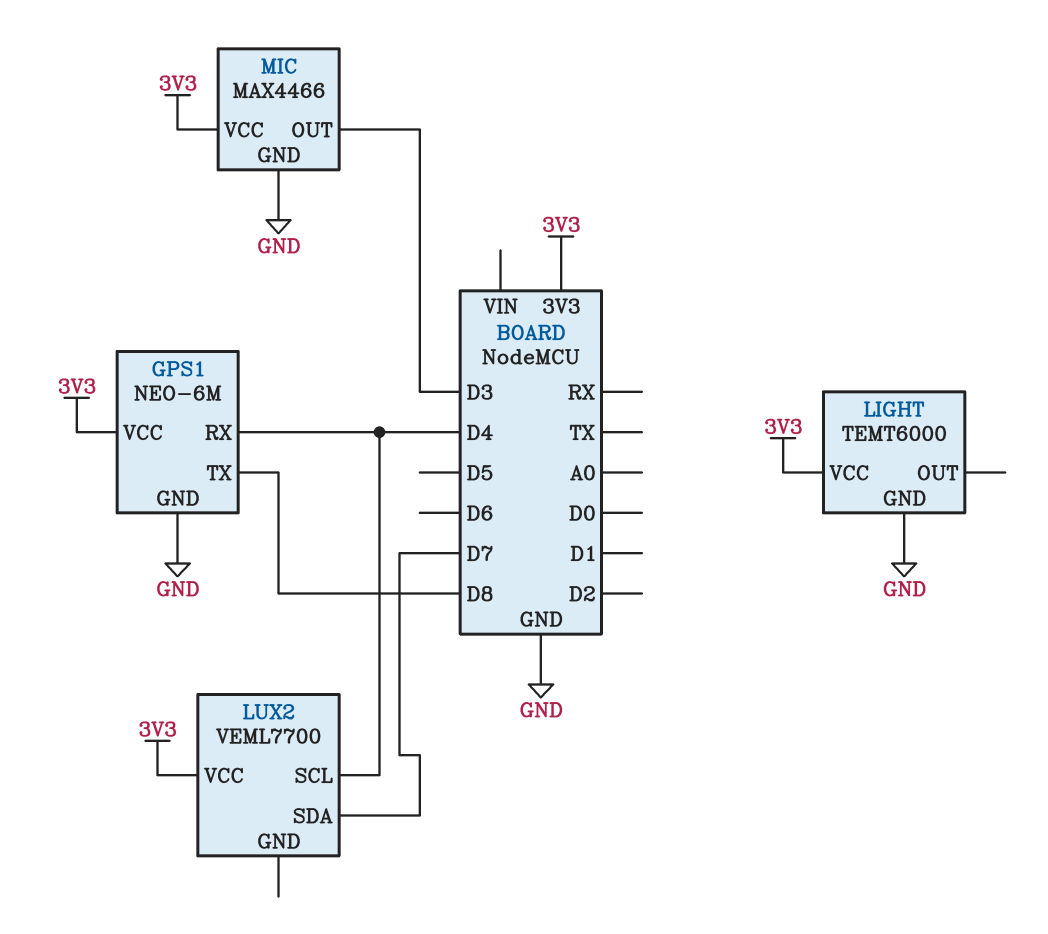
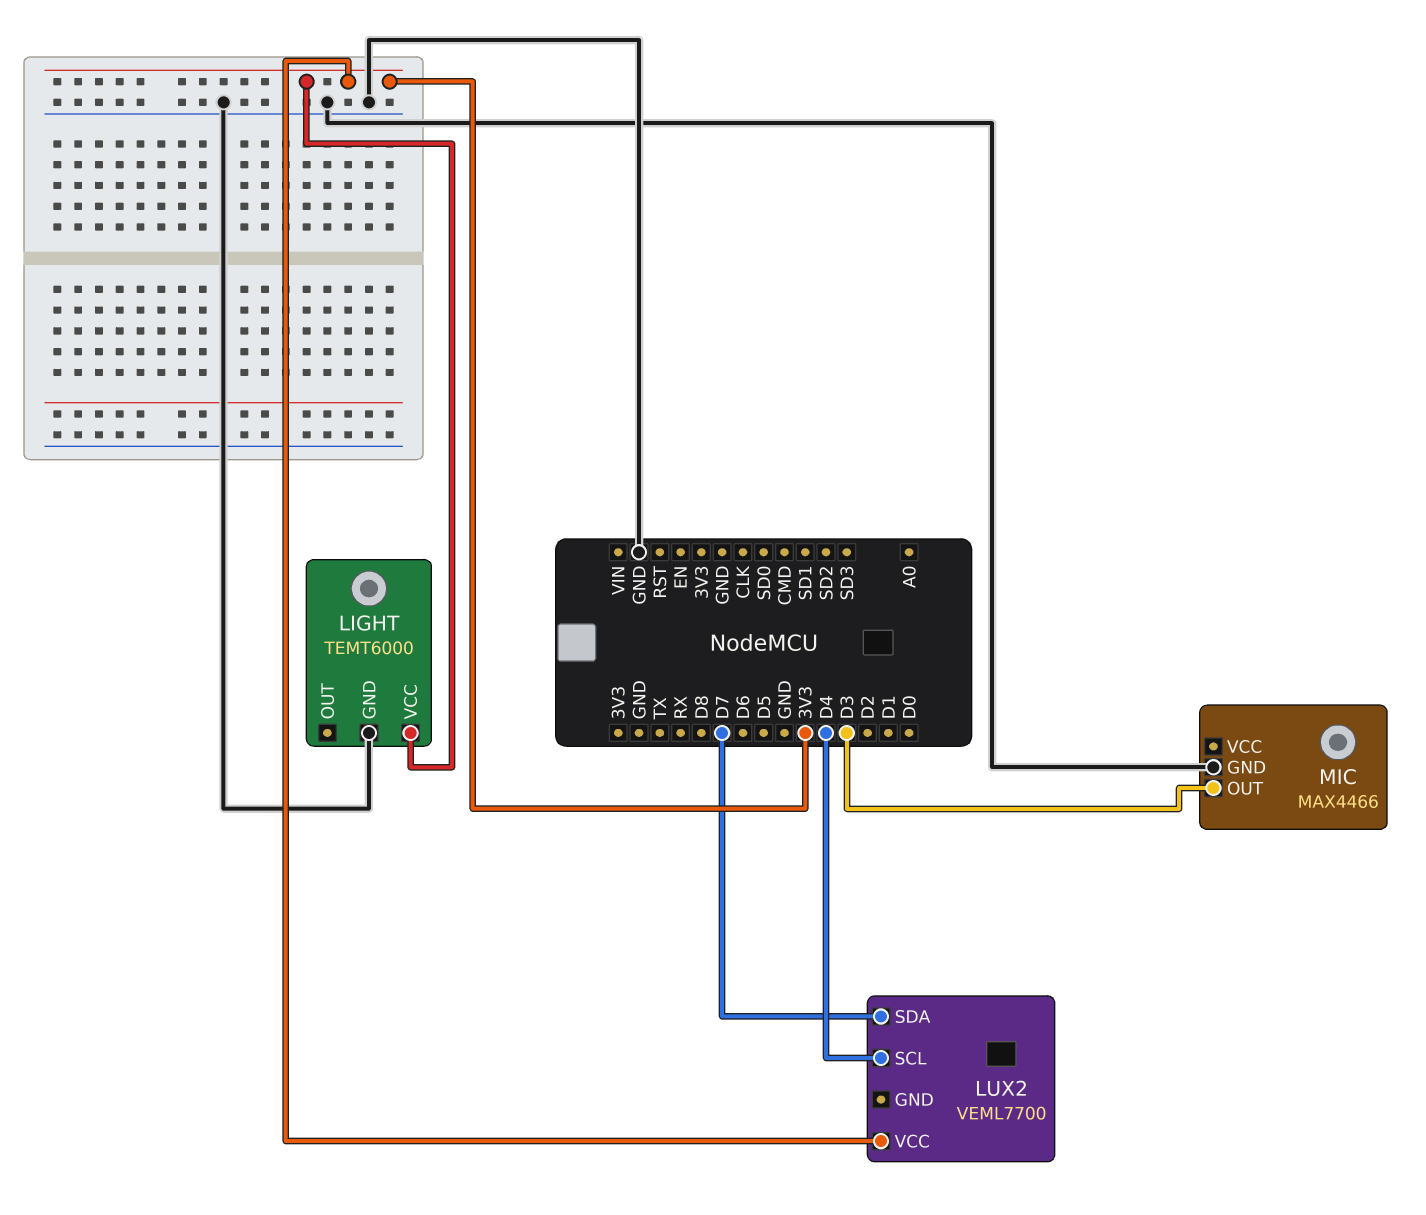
GPS1: NEO-6M -> none
GPS1 pin GND: GND -> none
GPS1 pin RX: D4 -> none
GPS1 pin TX: D8 -> none
GPS1 pin VCC: 3V3 -> none
MIC pin VCC: 3V3 -> none

